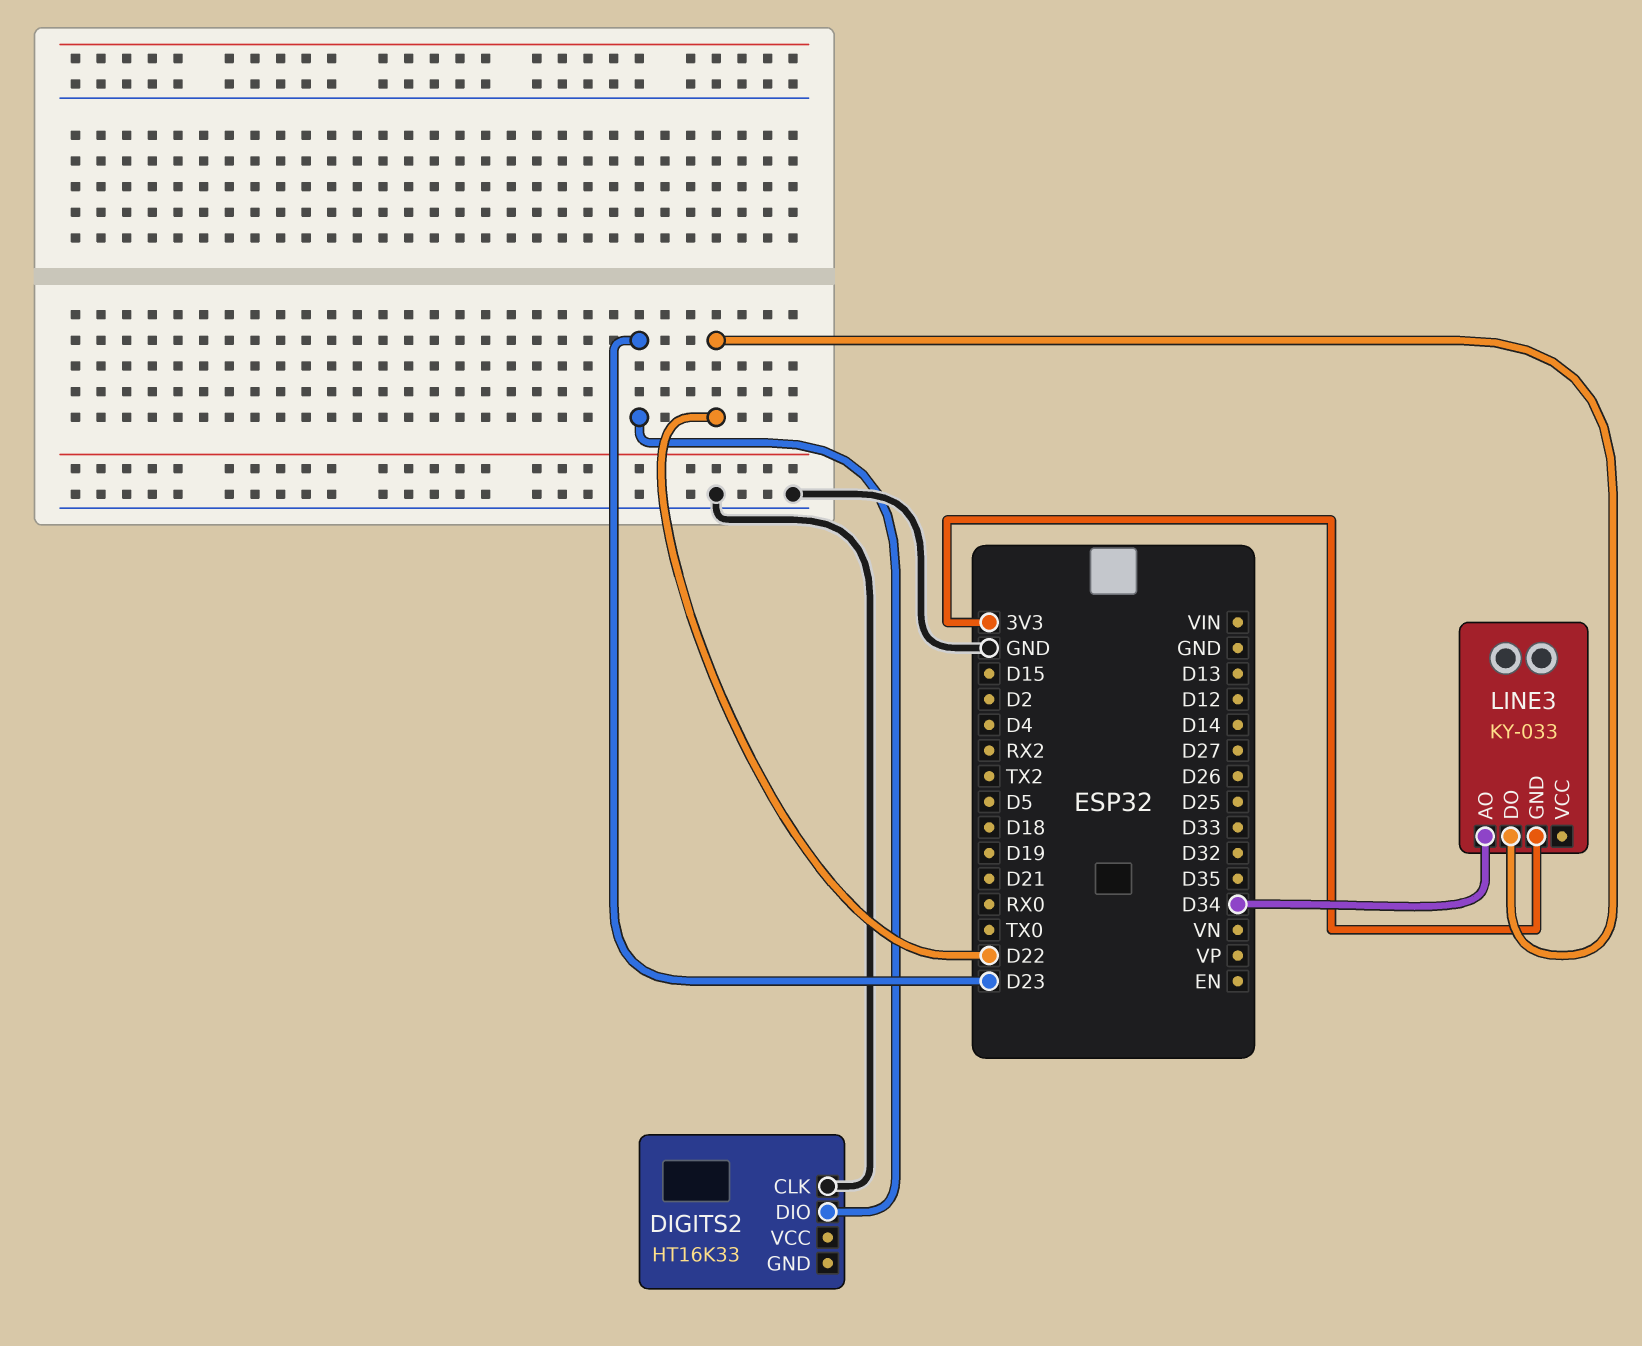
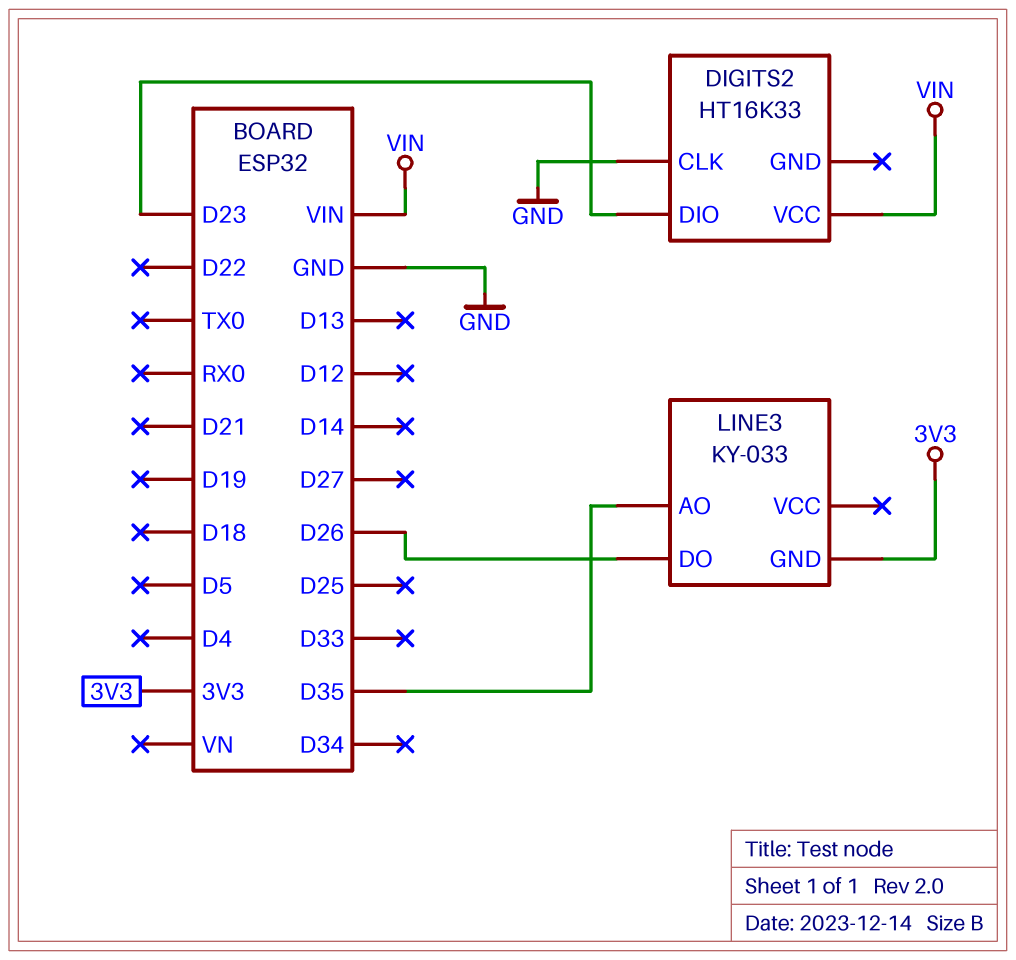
DIGITS2 pin VCC: none -> VIN
LINE3 pin AO: D34 -> D35
LINE3 pin DO: D22 -> D26

